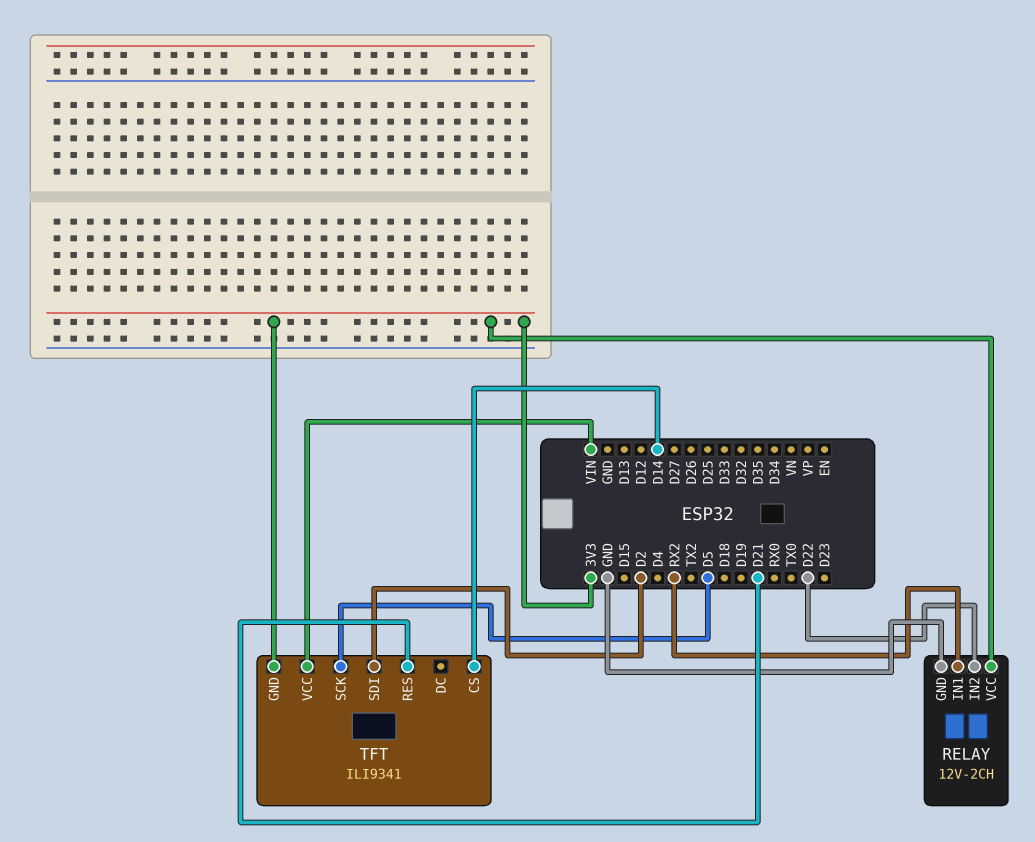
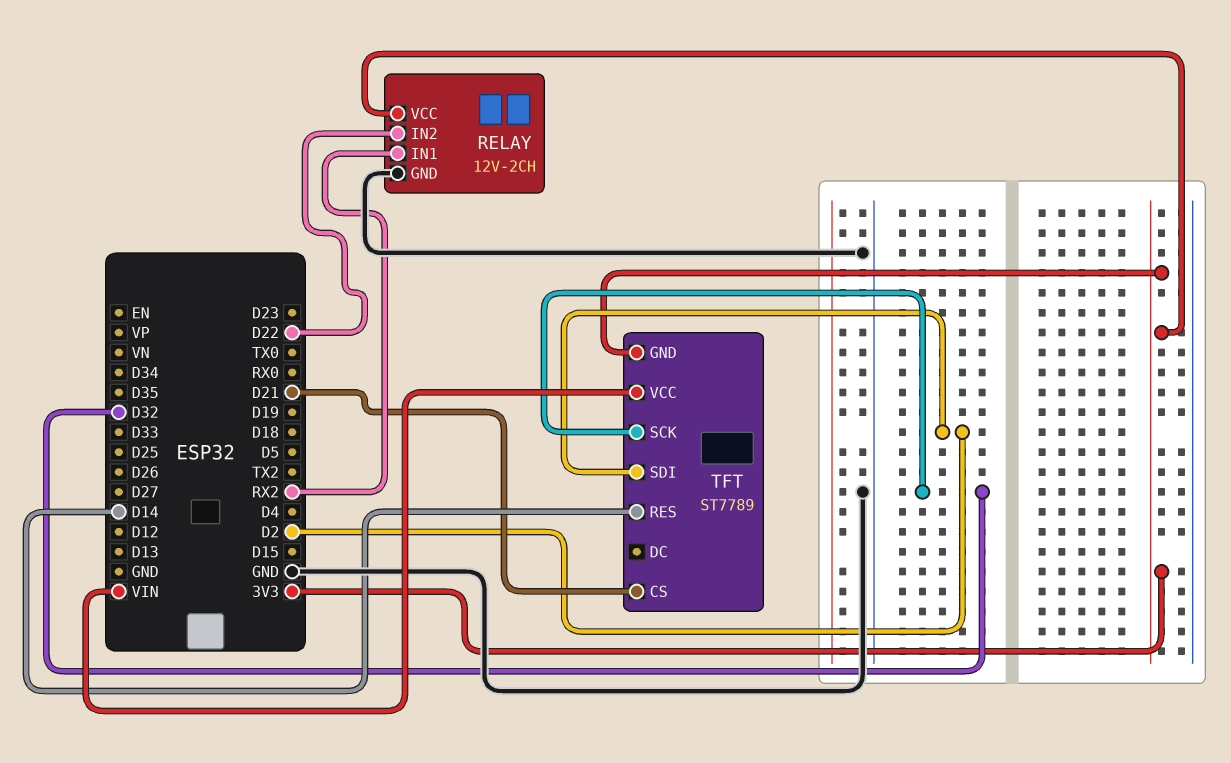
TFT: ILI9341 -> ST7789
TFT pin CS: D14 -> D21
TFT pin RES: D21 -> D14
TFT pin SCK: D5 -> D32

